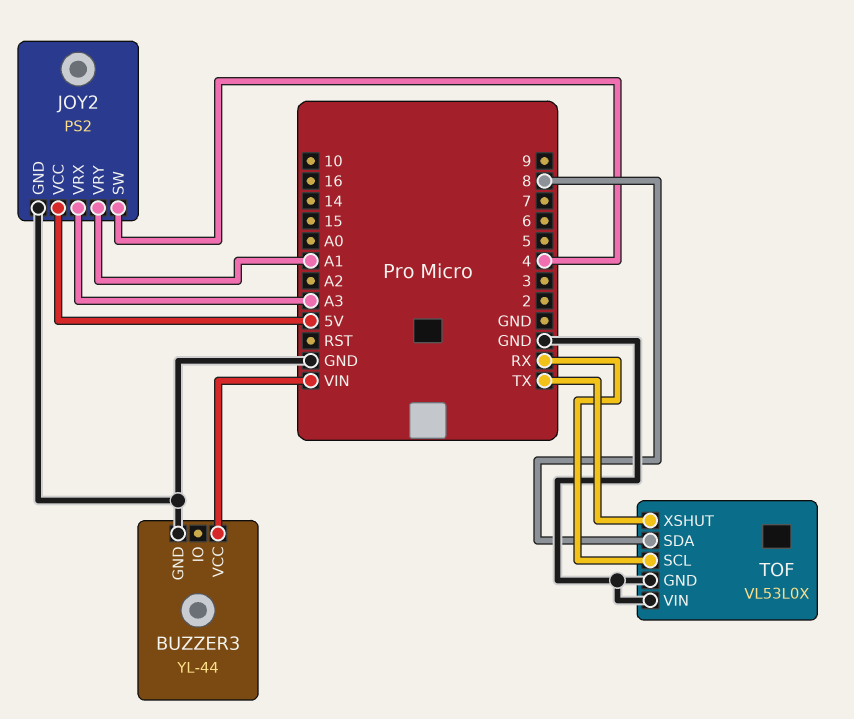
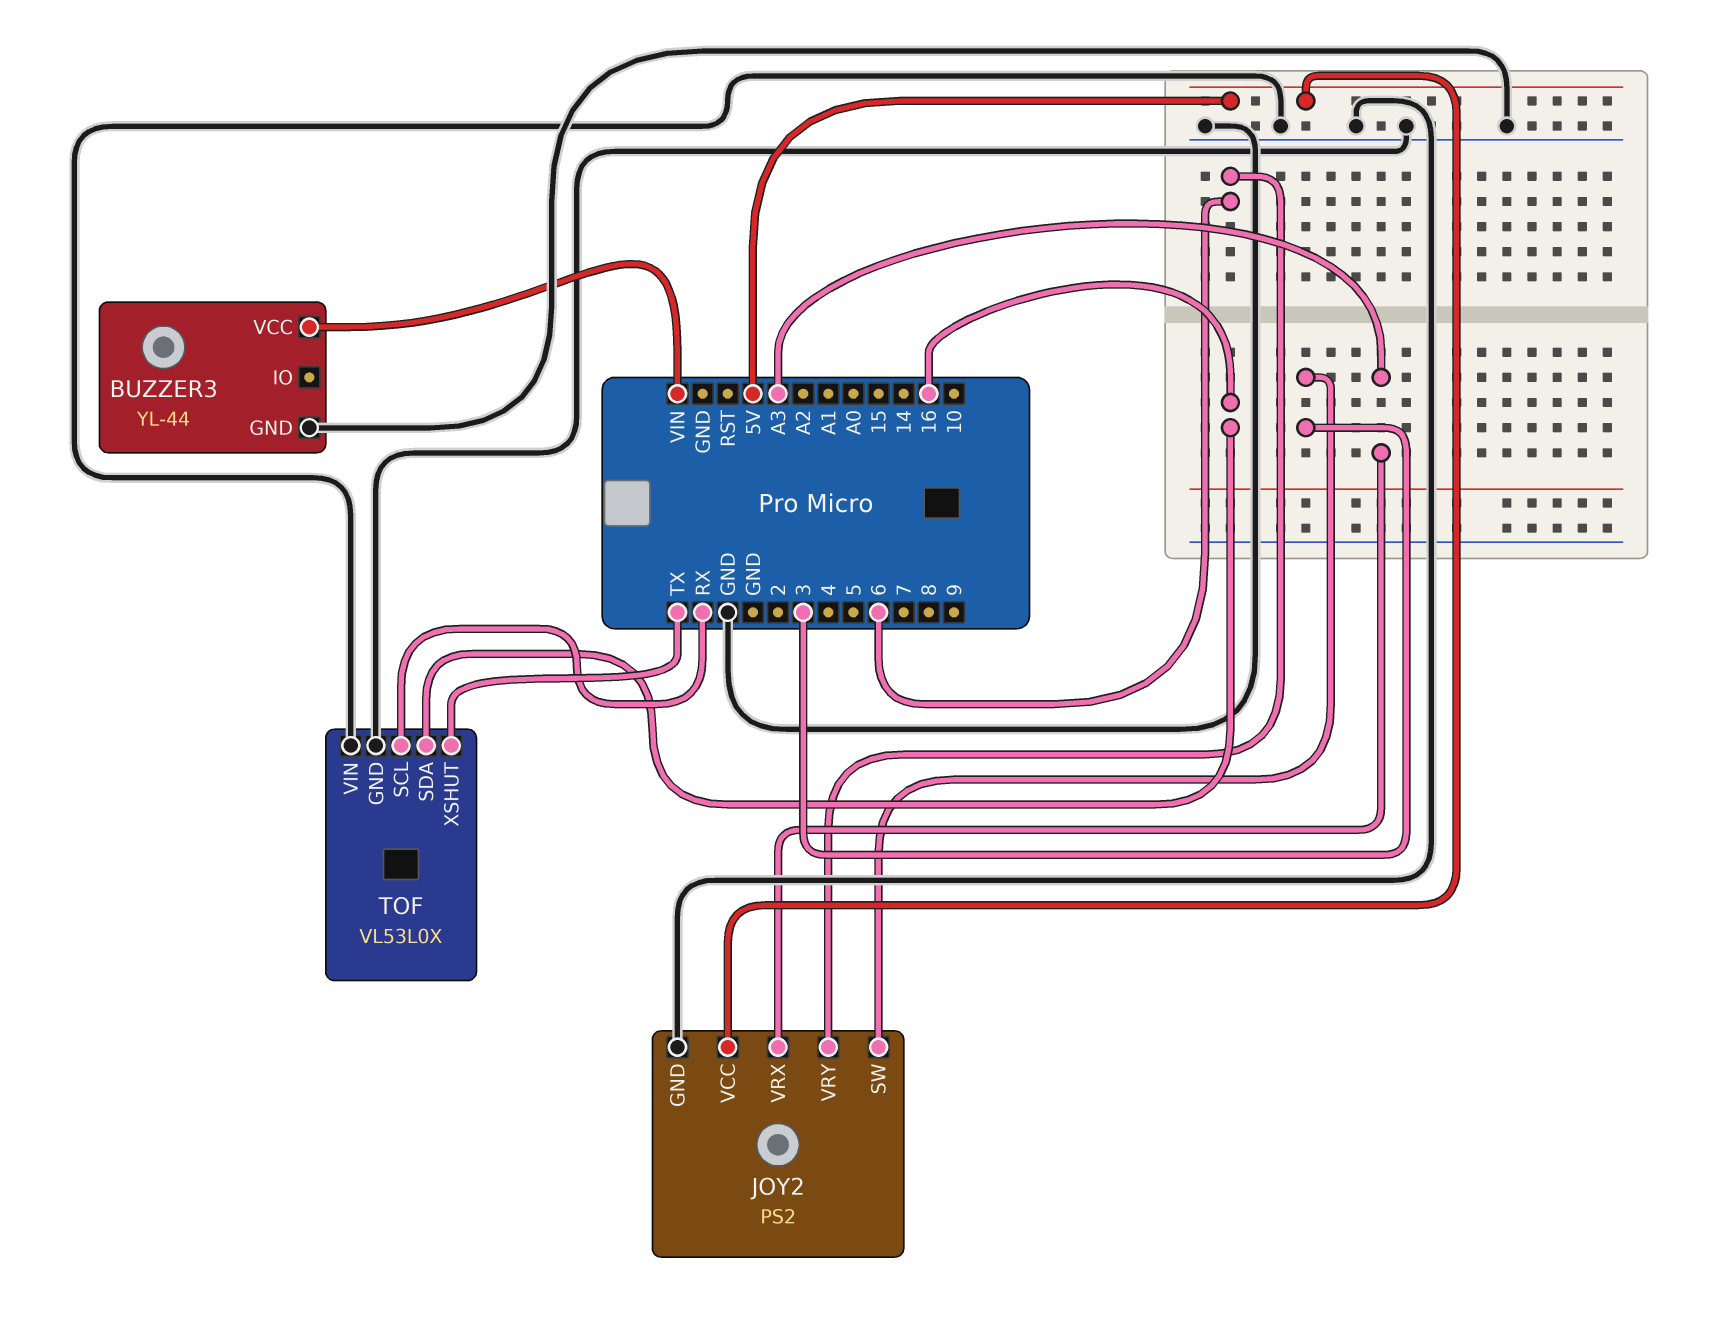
JOY2 pin SW: 4 -> 3
JOY2 pin VRY: A1 -> 6
TOF pin SDA: 8 -> 16

